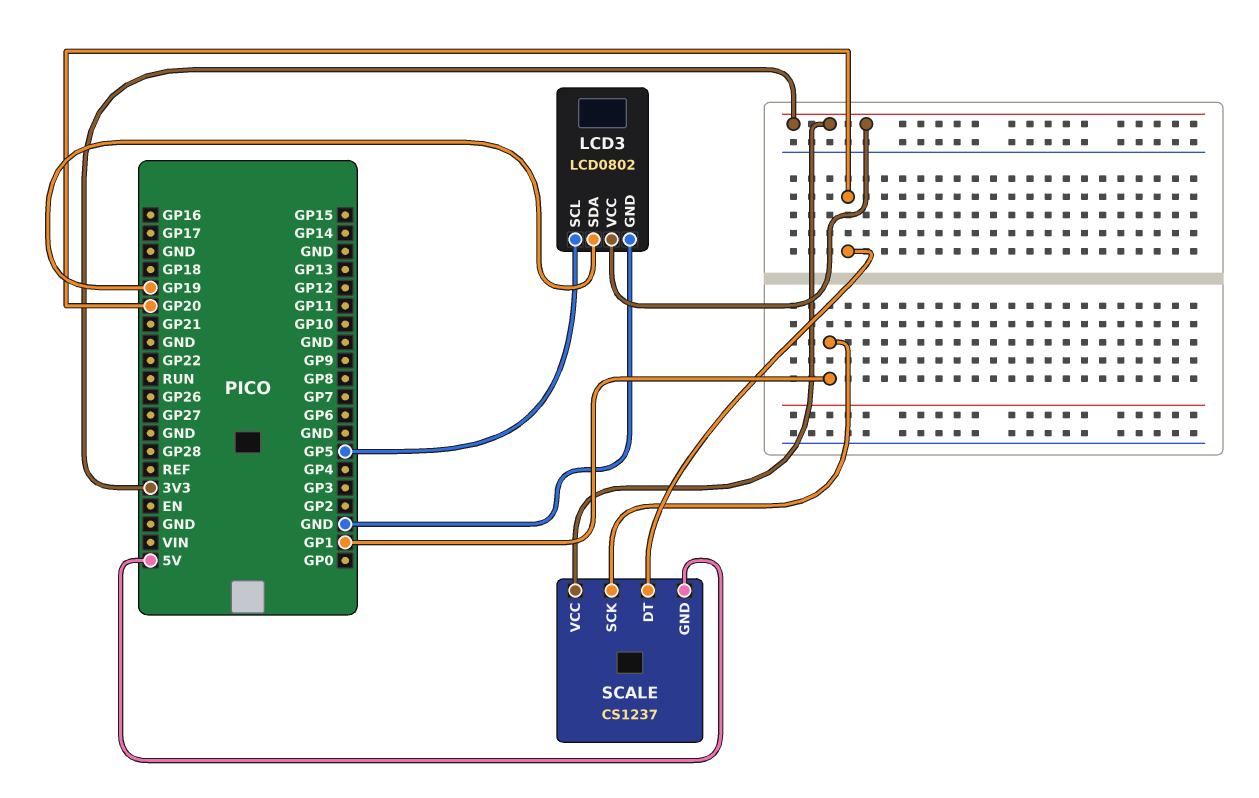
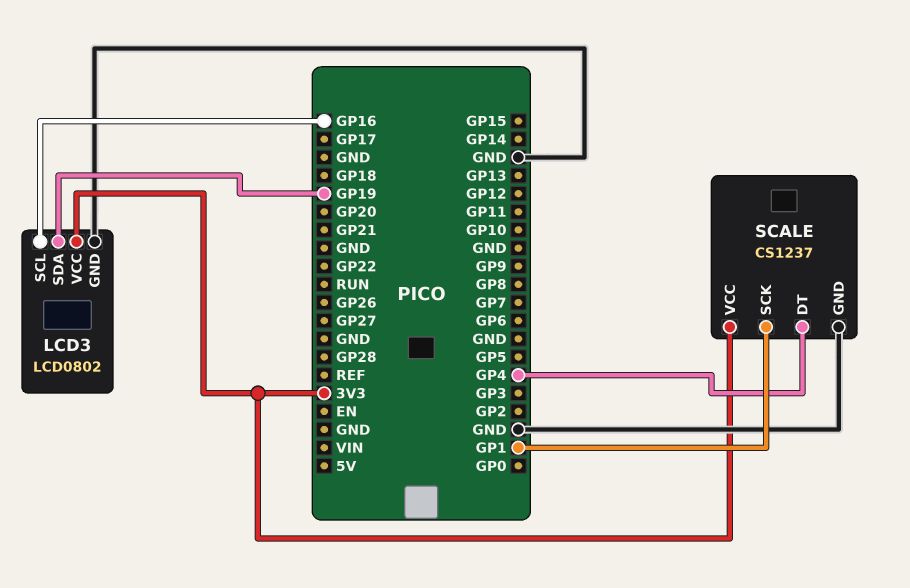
LCD3 pin SCL: GP5 -> GP16
SCALE pin DT: GP20 -> GP4
SCALE pin GND: 5V -> GND

